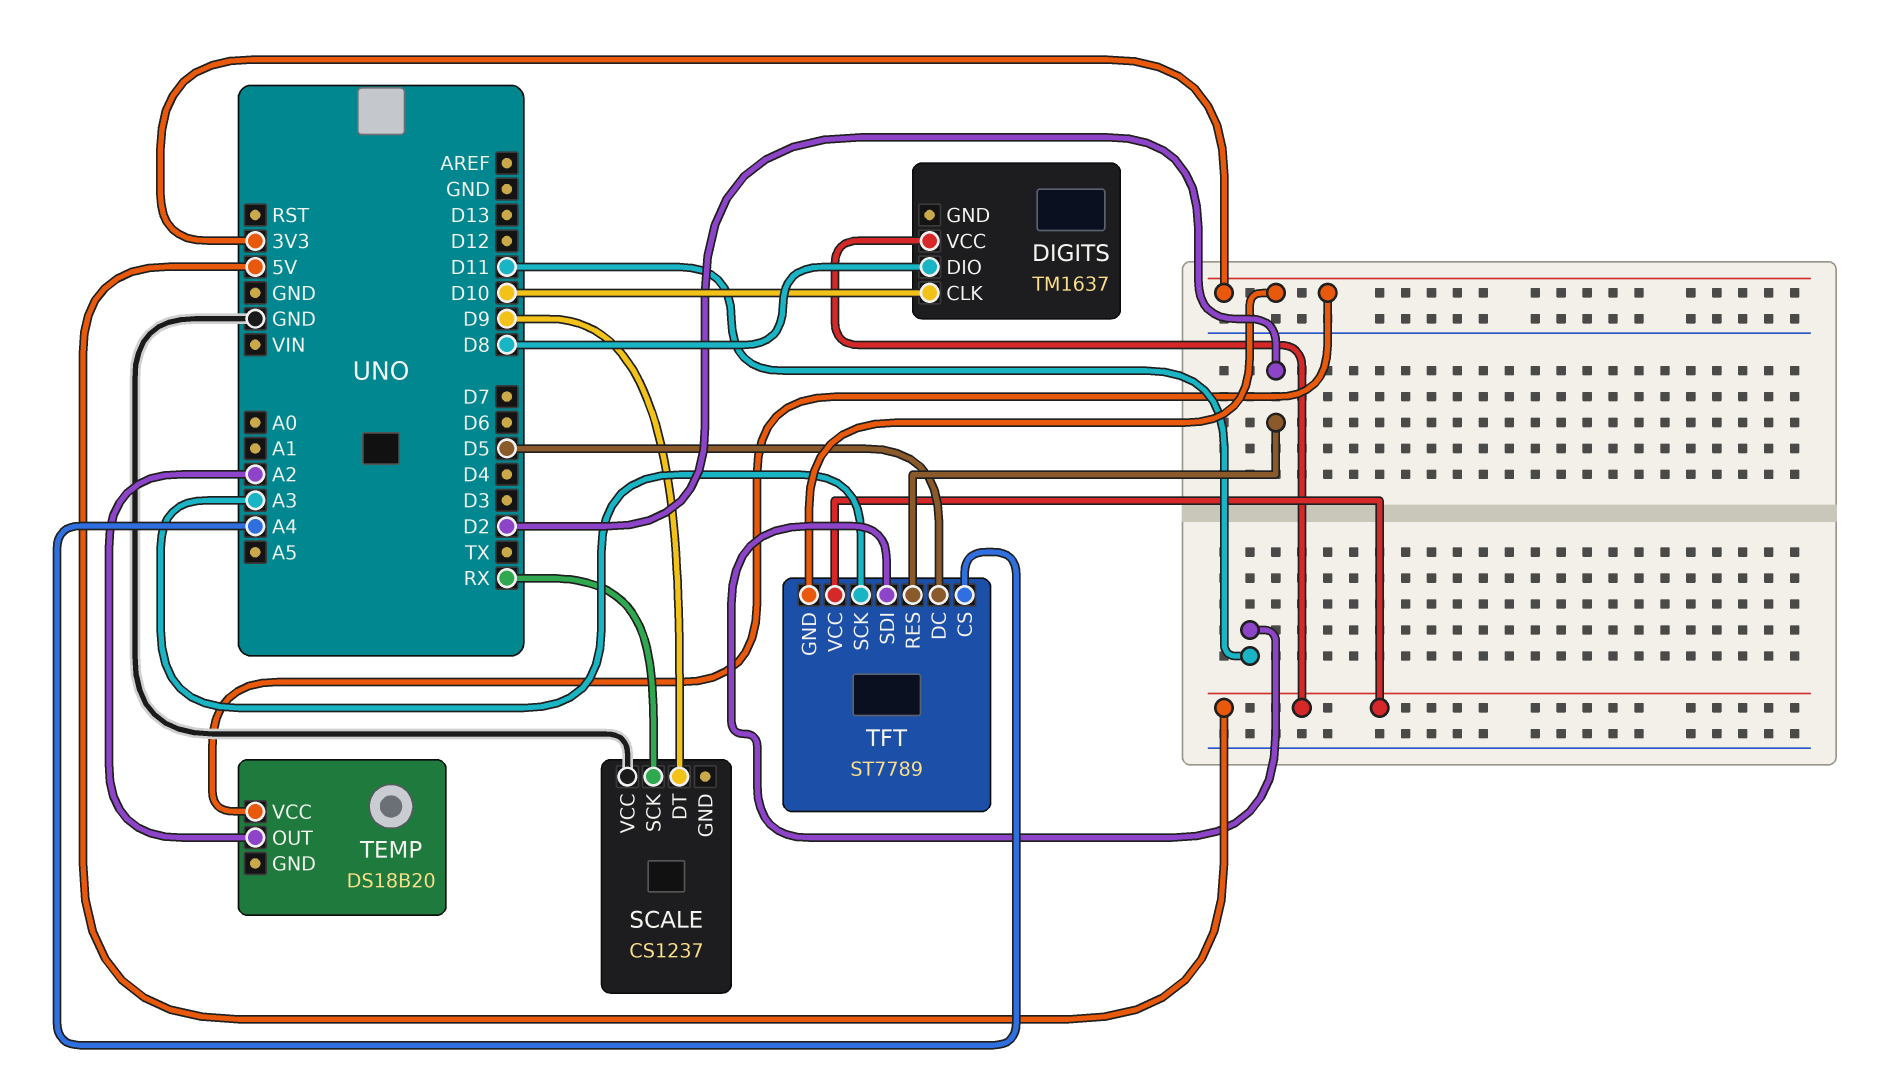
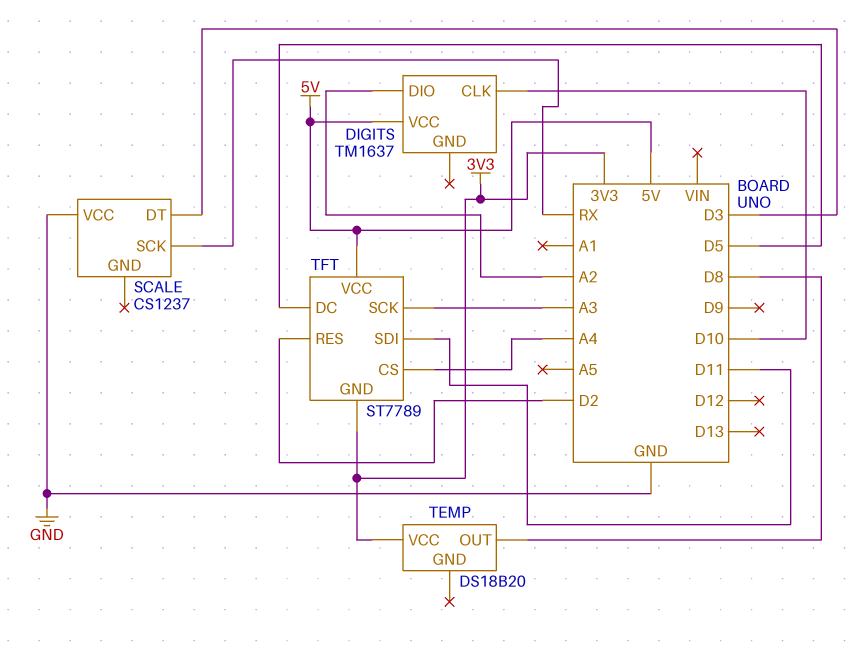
DIGITS pin DIO: D8 -> A2
SCALE pin DT: D9 -> D3
TEMP pin OUT: A2 -> D8

